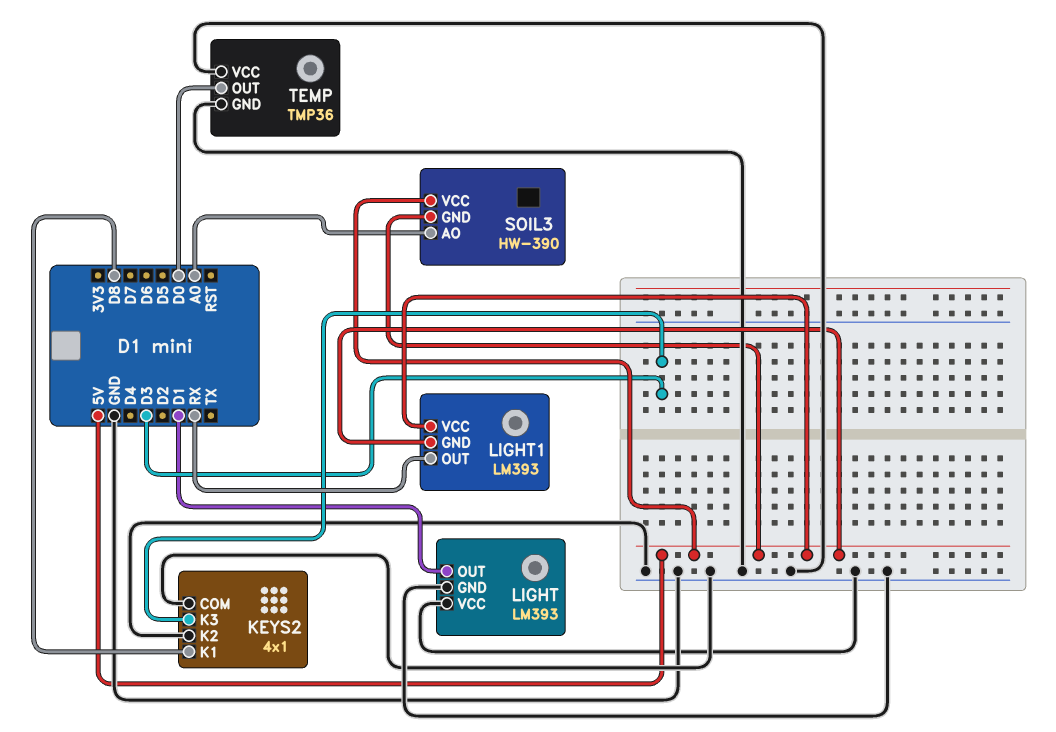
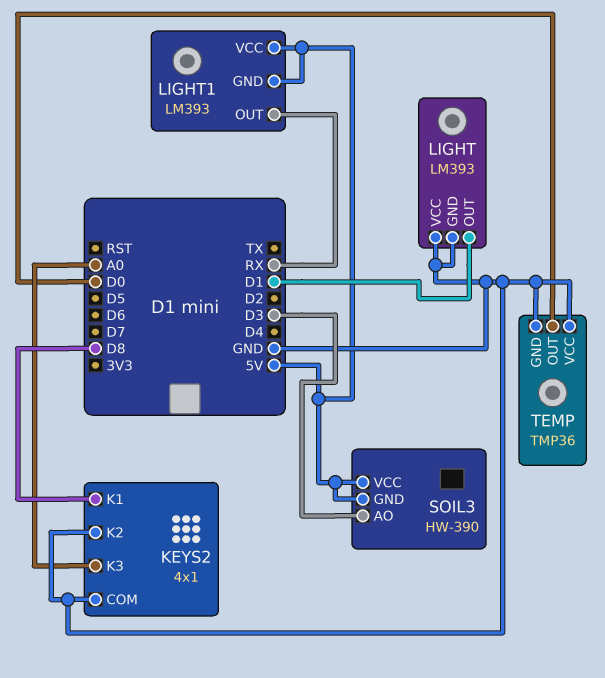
KEYS2 pin K3: D3 -> A0
SOIL3 pin AO: A0 -> D3

